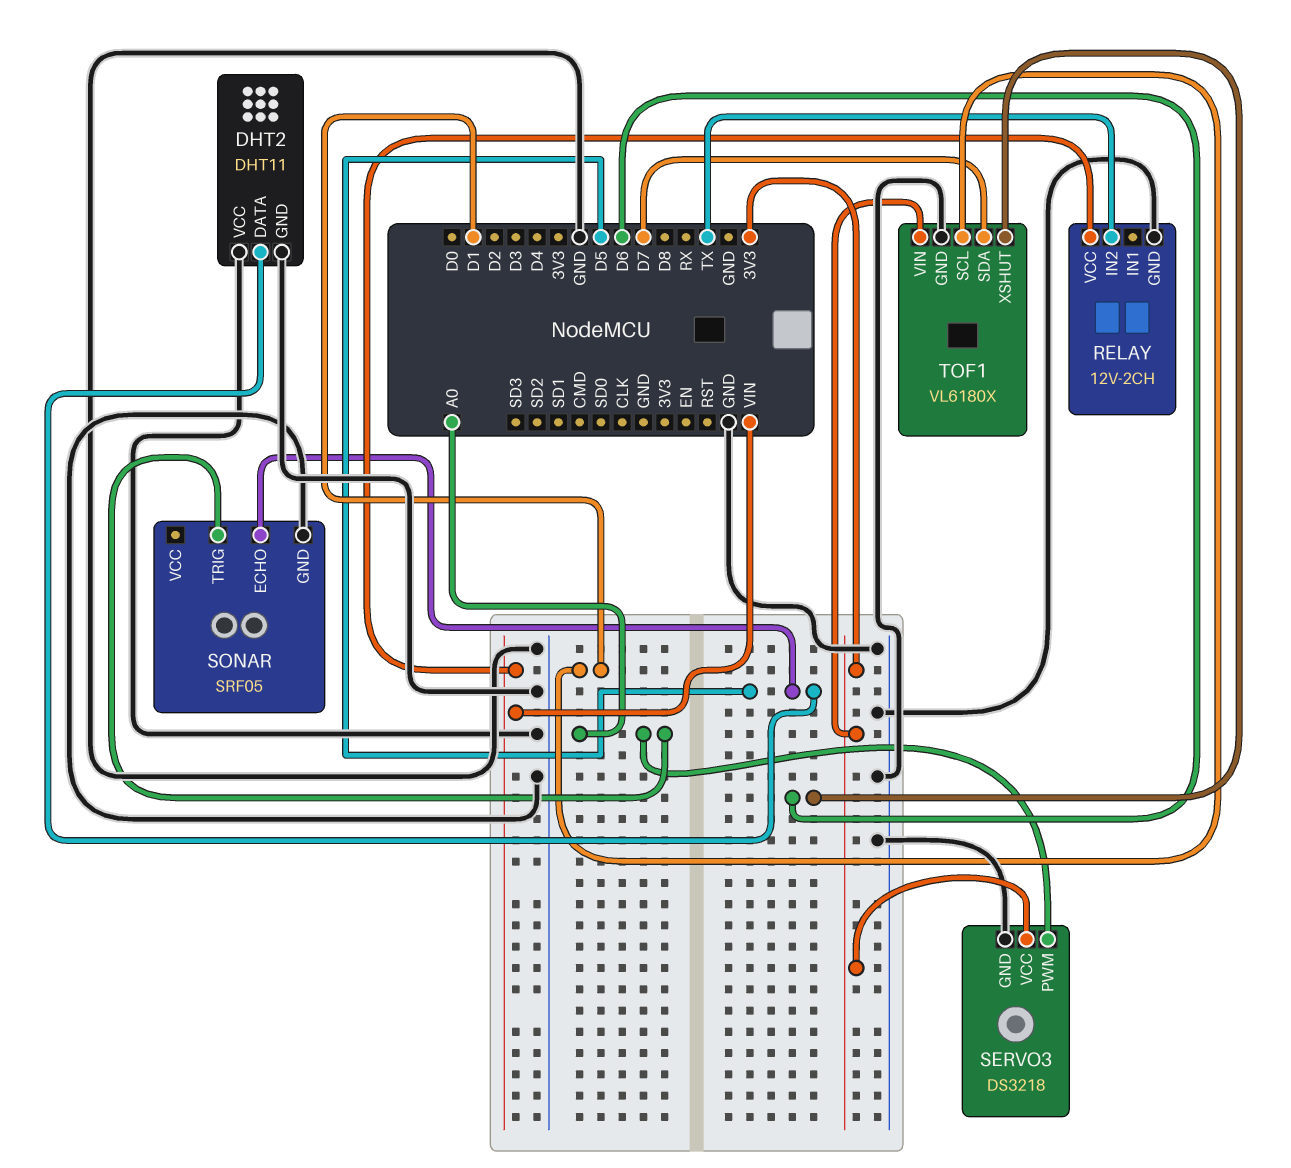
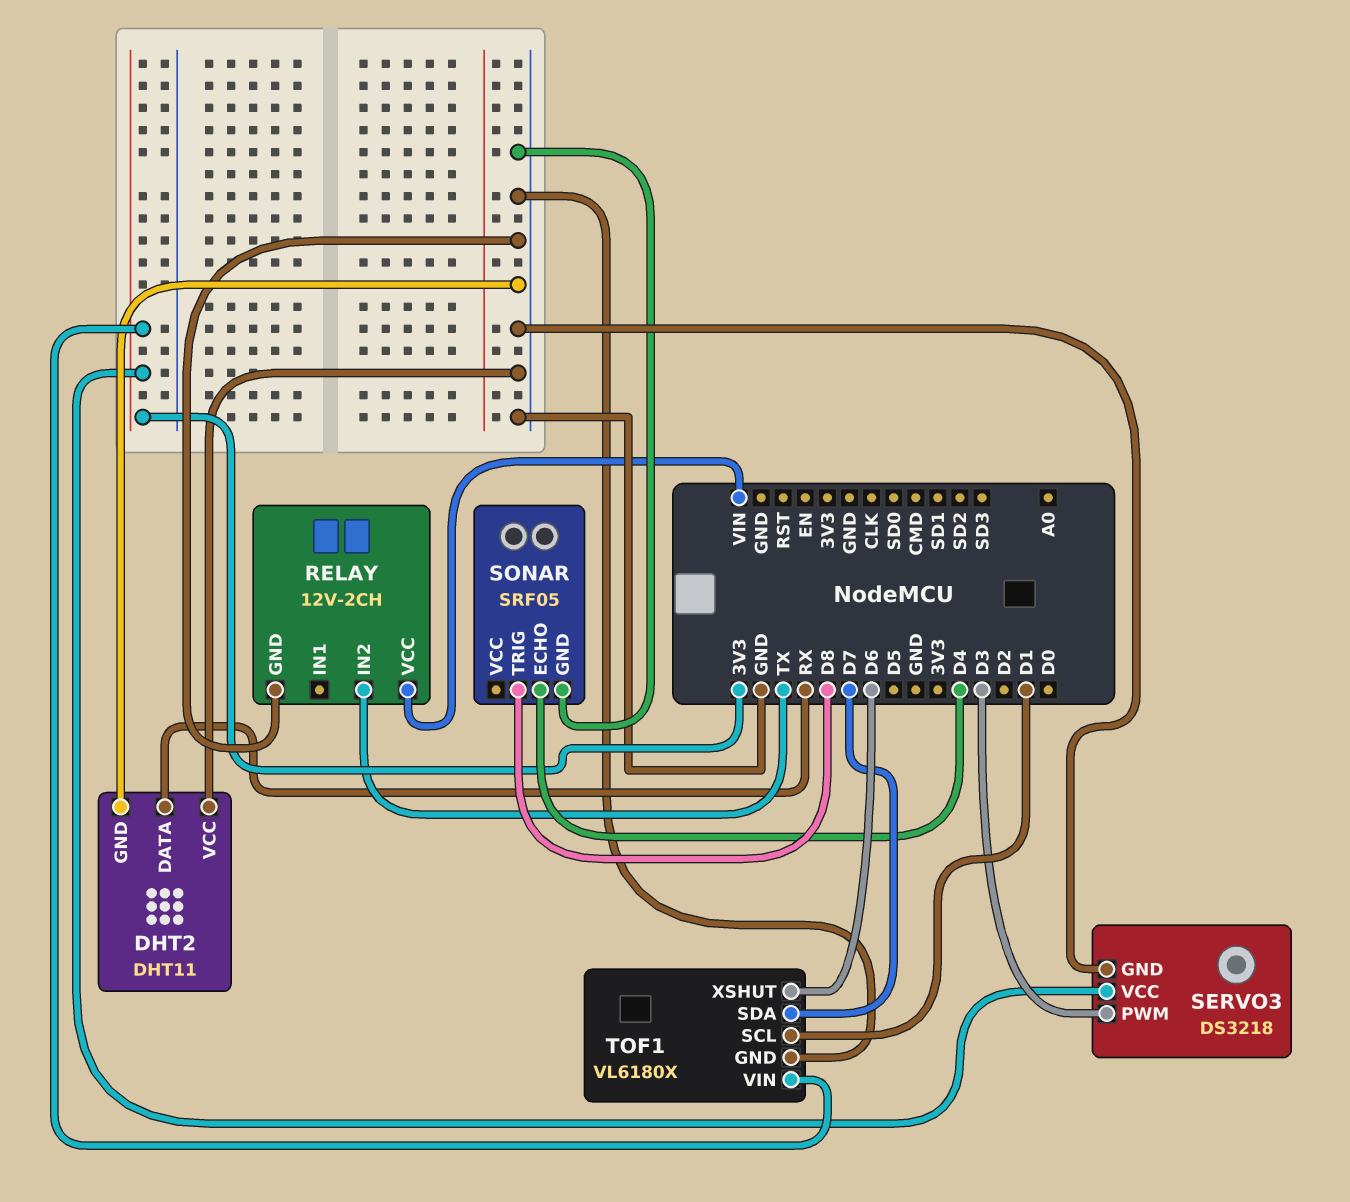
DHT2 pin DATA: D5 -> RX
SERVO3 pin PWM: A0 -> D3
SONAR pin ECHO: D5 -> D4
SONAR pin TRIG: A0 -> D8

